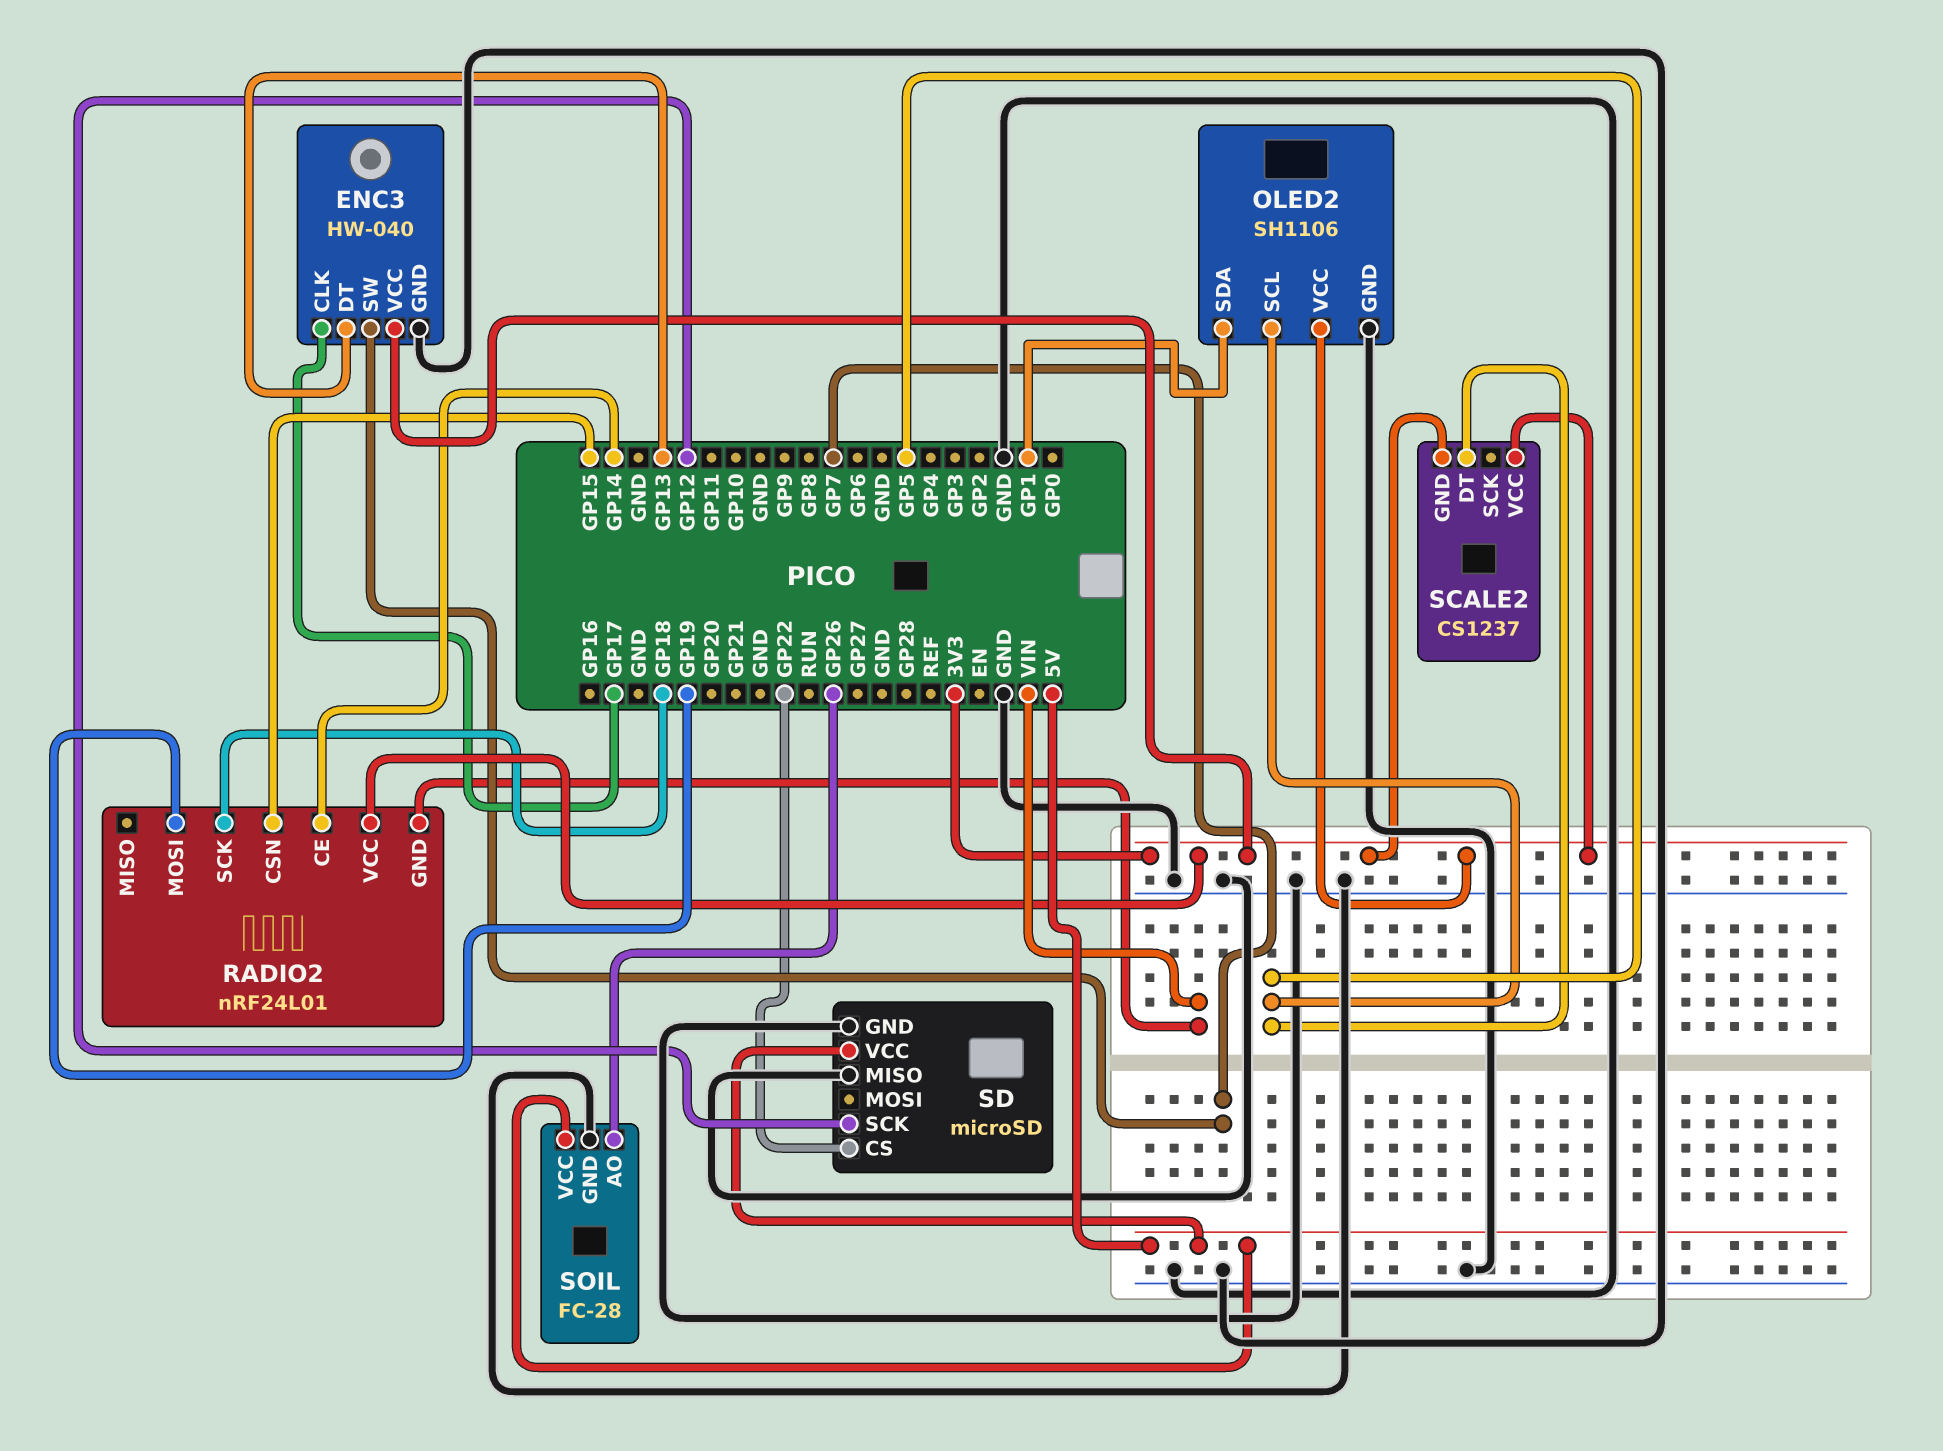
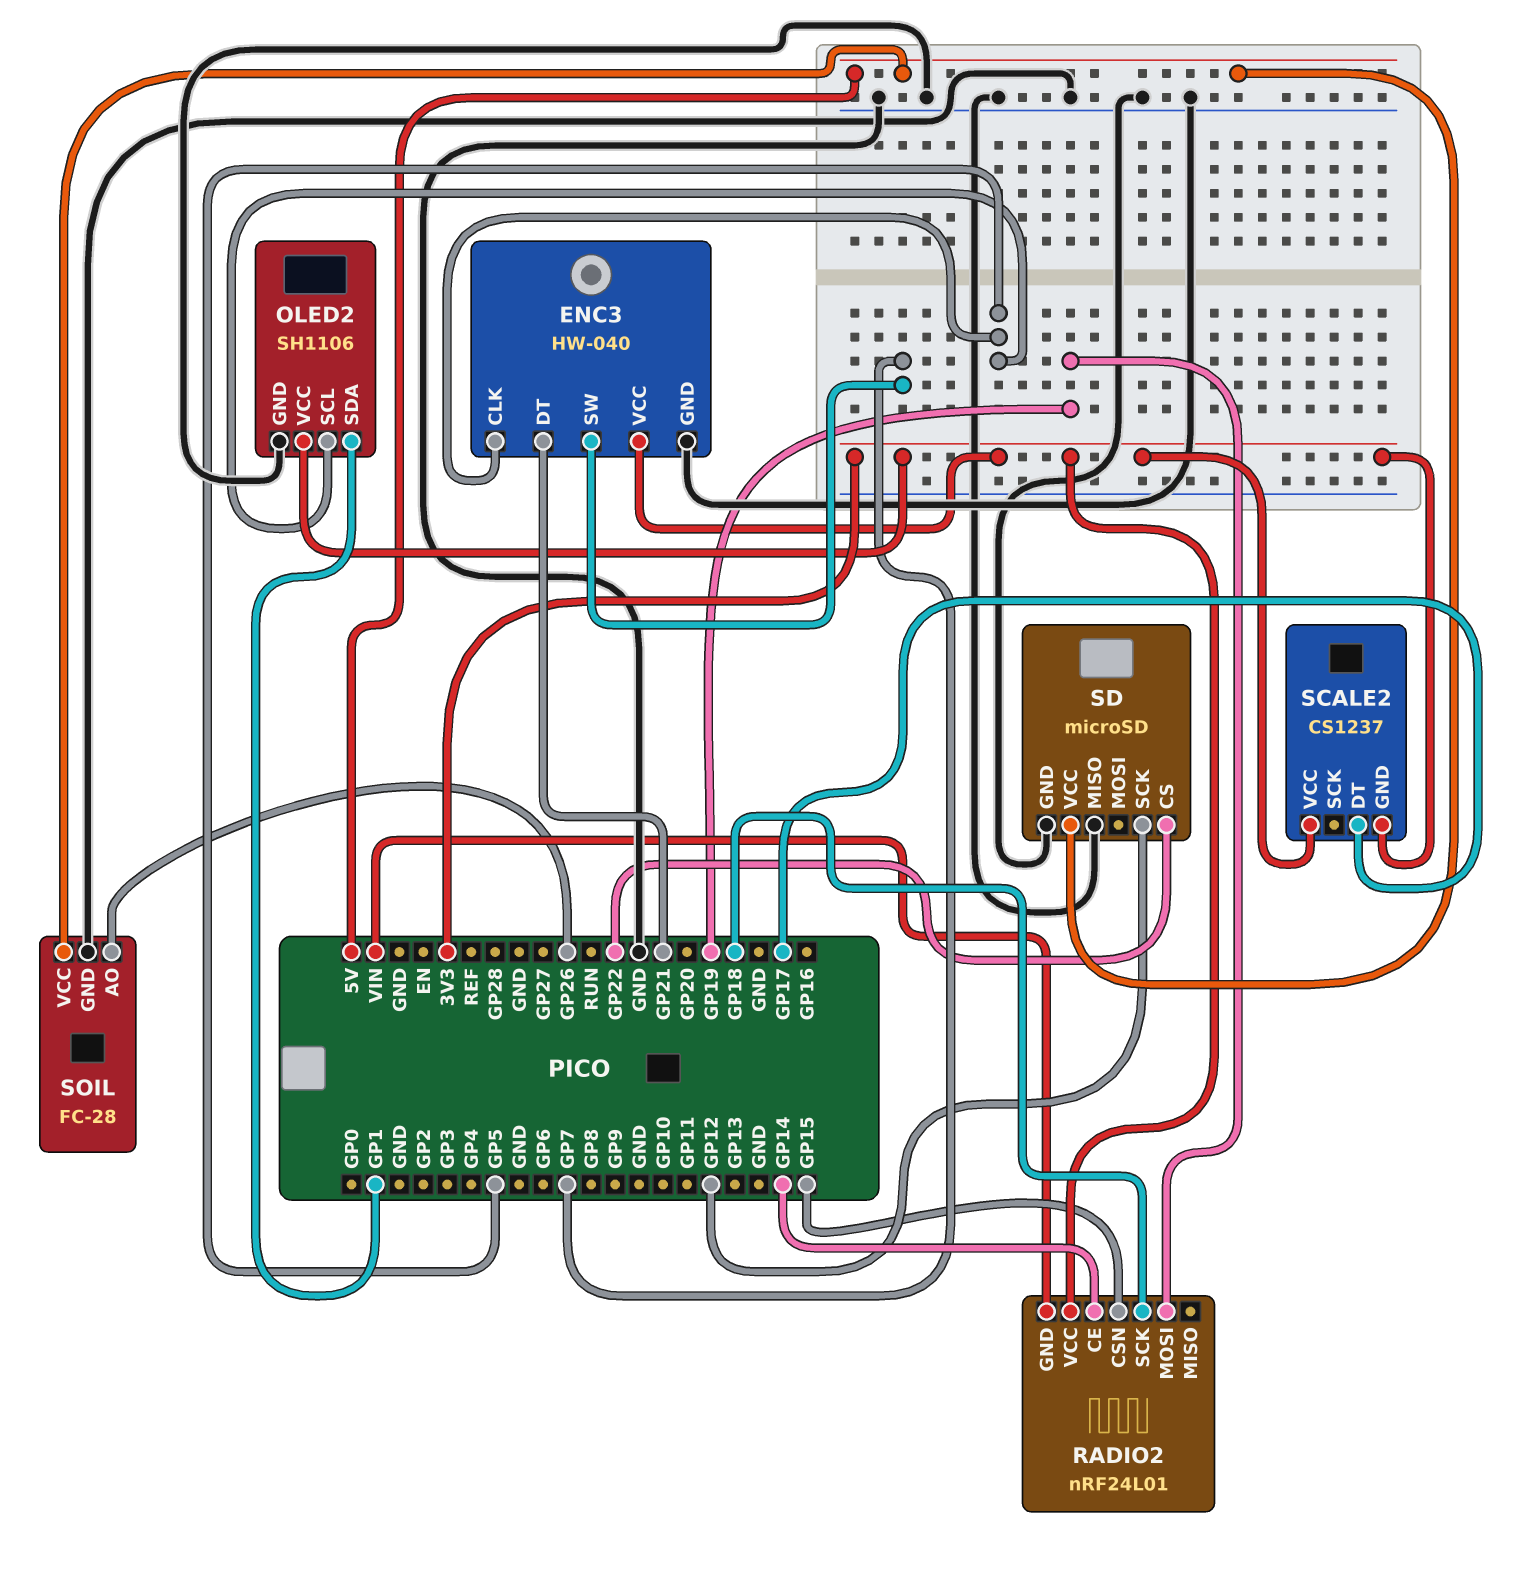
ENC3 pin CLK: GP17 -> GP5
ENC3 pin DT: GP13 -> GP21
SCALE2 pin DT: GP5 -> GP17

